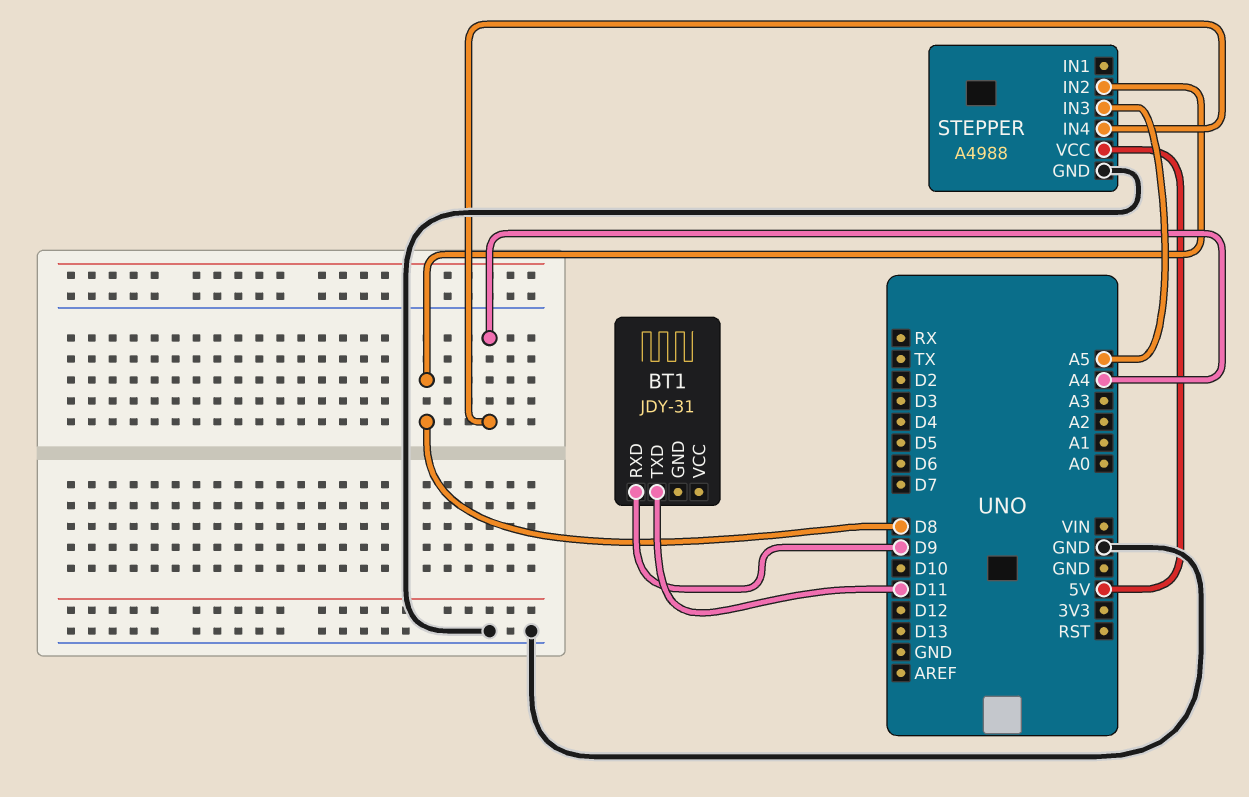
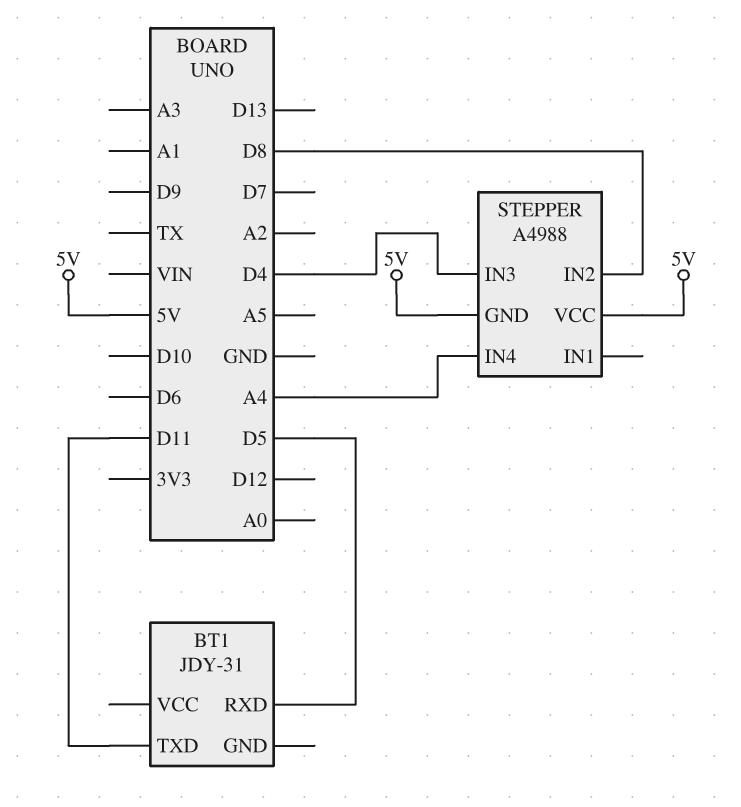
BT1 pin RXD: D9 -> D5
STEPPER pin GND: GND -> 5V
STEPPER pin IN3: A5 -> D4

